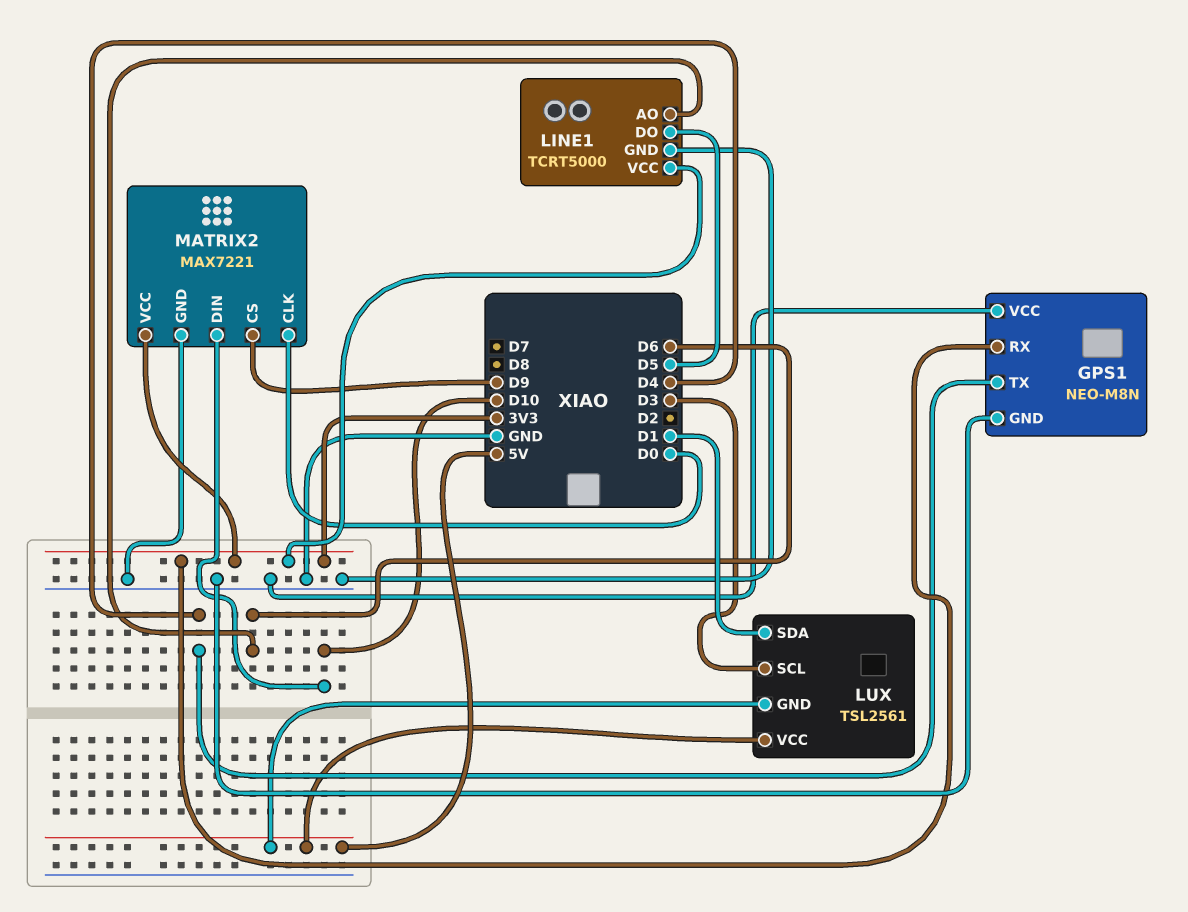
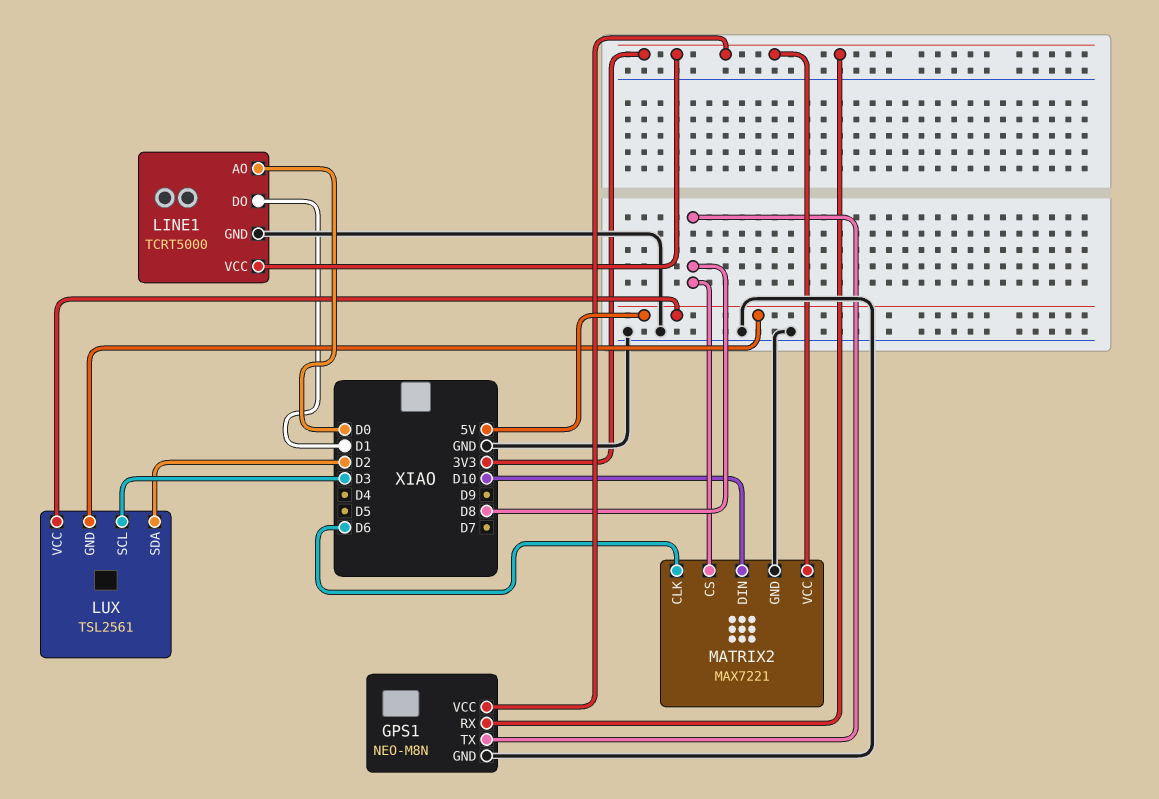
GPS1 pin TX: D4 -> D8
GPS1 pin VCC: GND -> 3V3
LINE1 pin AO: D6 -> D0
LINE1 pin DO: D5 -> D1
LUX pin SDA: D1 -> D2
MATRIX2 pin CLK: D0 -> D6
MATRIX2 pin CS: D9 -> D8

